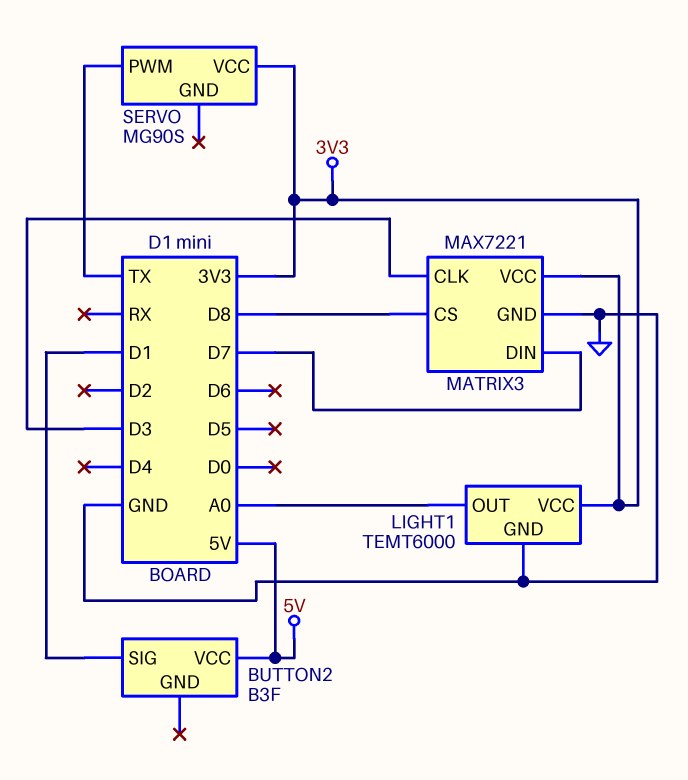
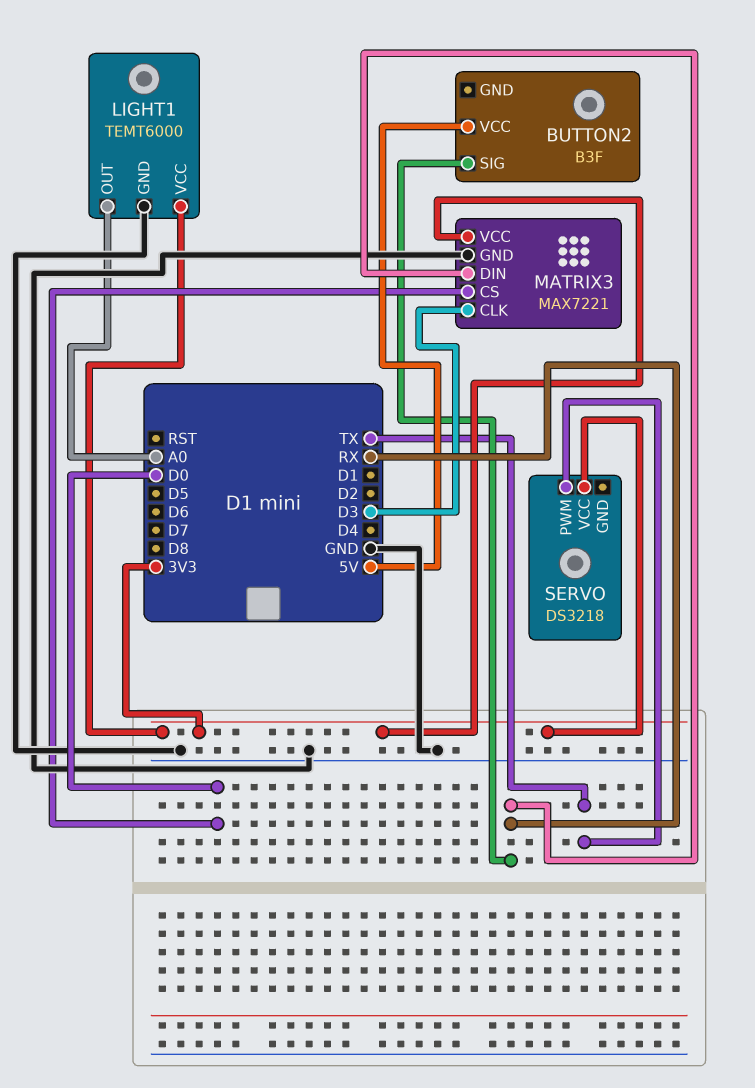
BUTTON2 pin SIG: D1 -> RX
MATRIX3 pin CS: D8 -> D0
MATRIX3 pin DIN: D7 -> RX
SERVO: MG90S -> DS3218

